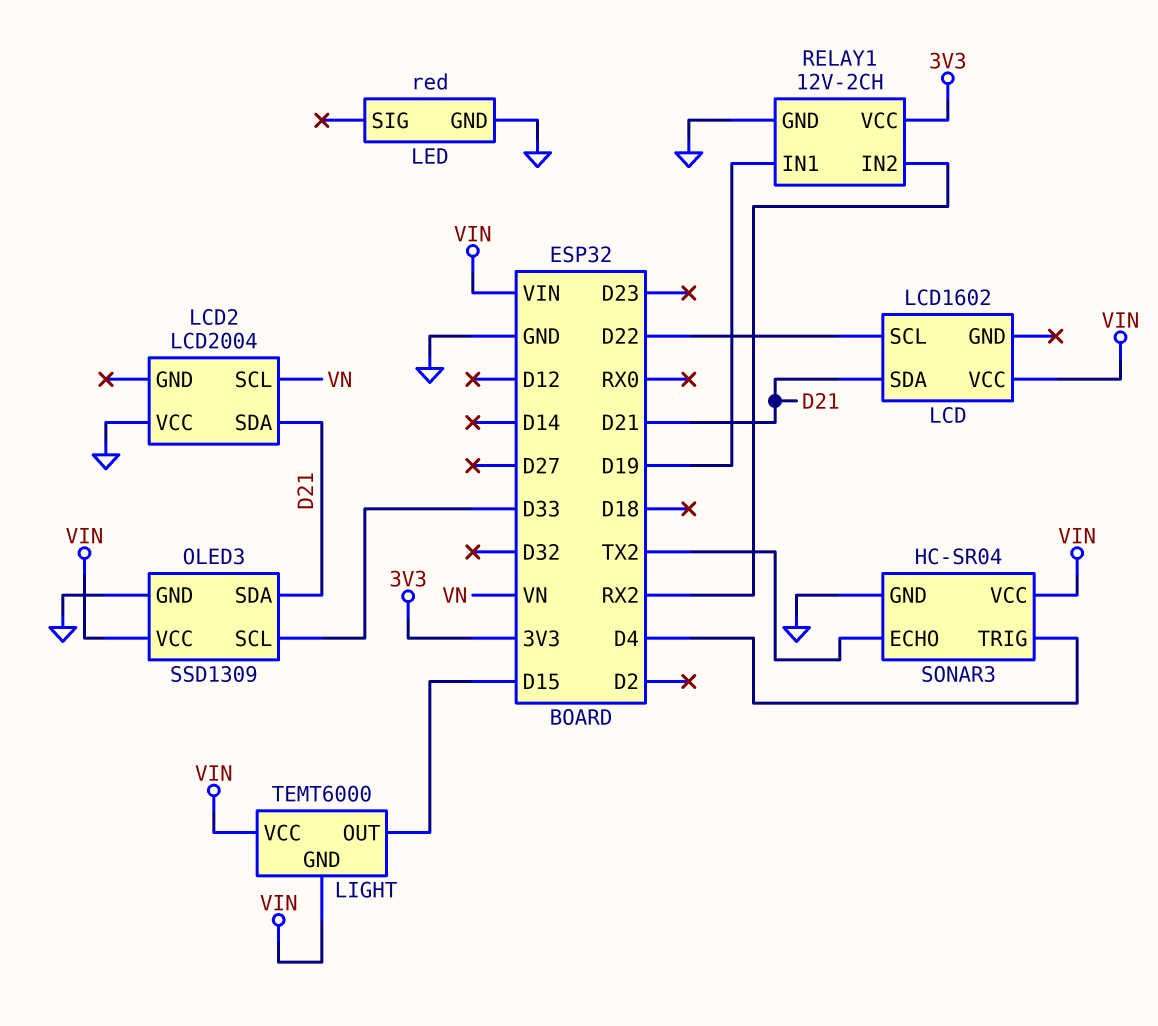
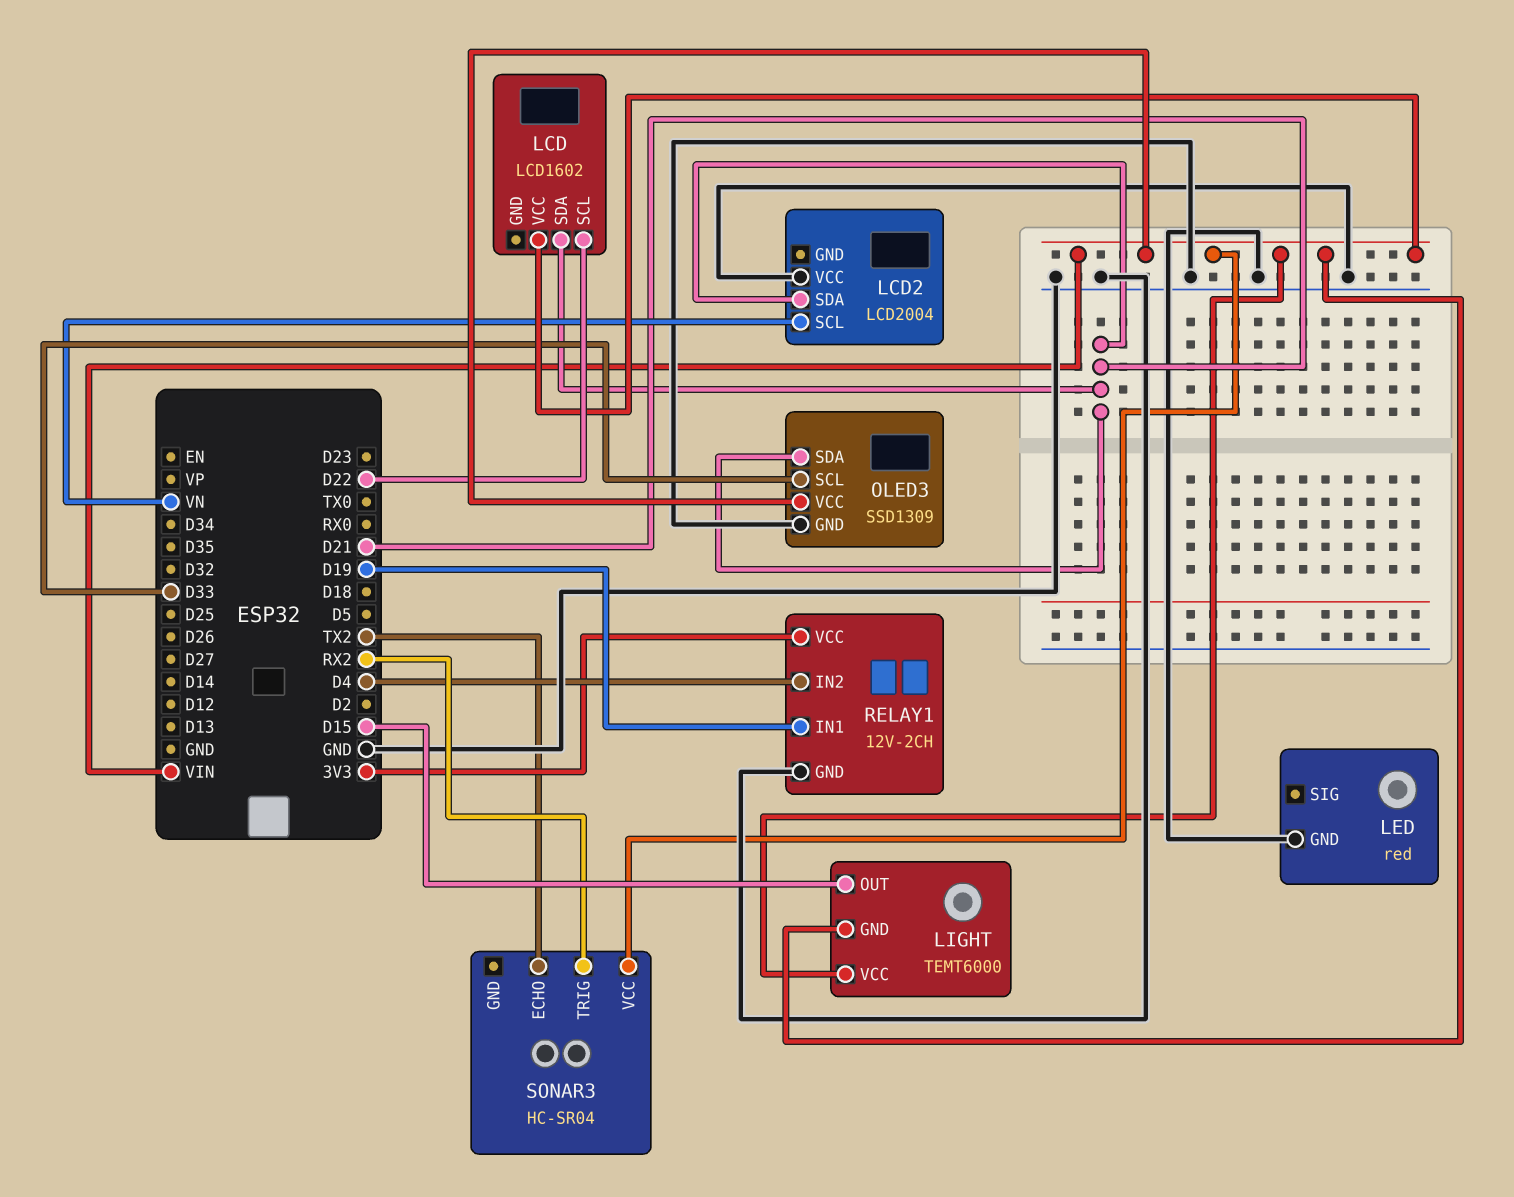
RELAY1 pin IN2: RX2 -> D4
SONAR3 pin GND: GND -> none
SONAR3 pin TRIG: D4 -> RX2

